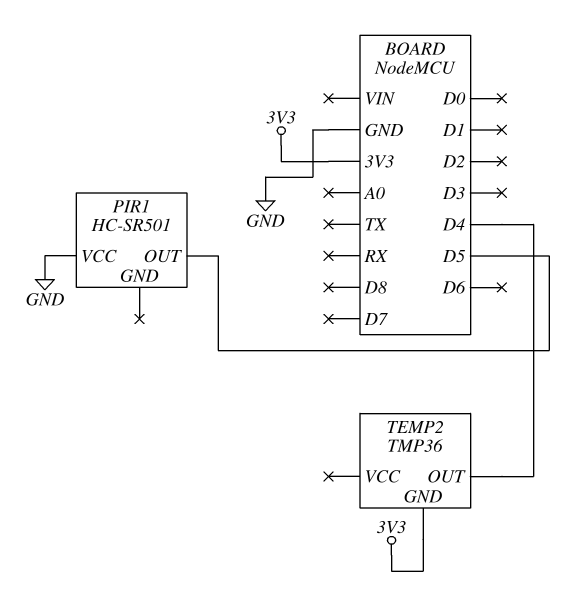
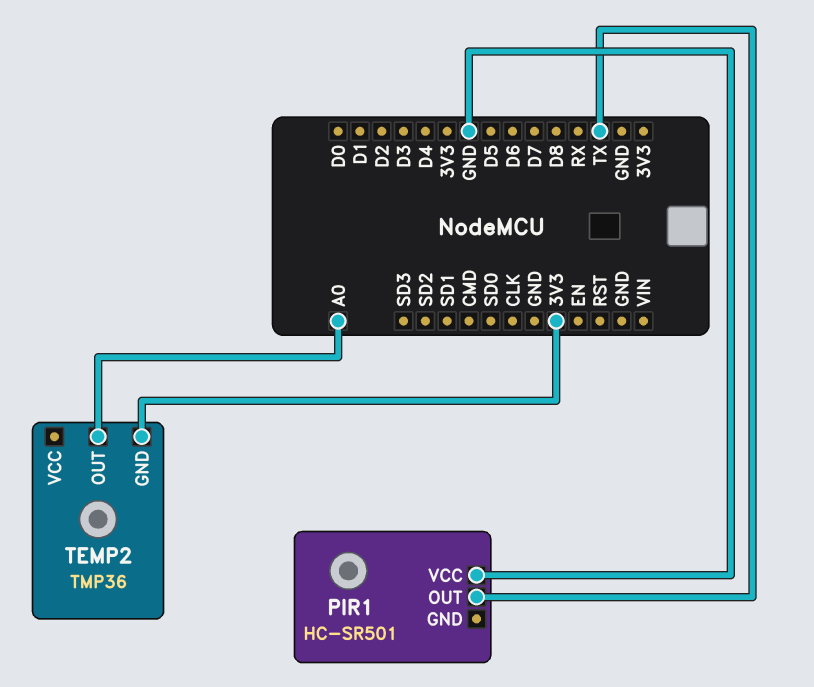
PIR1 pin OUT: D5 -> TX
TEMP2 pin OUT: D4 -> A0

